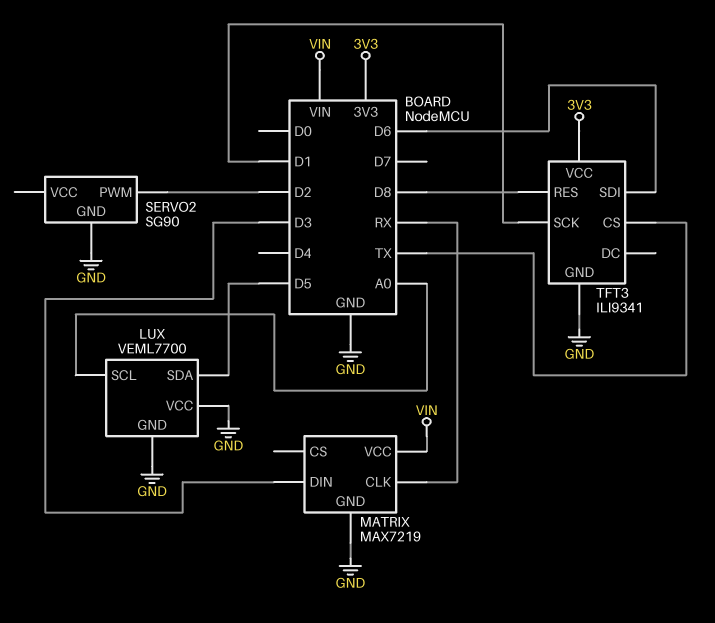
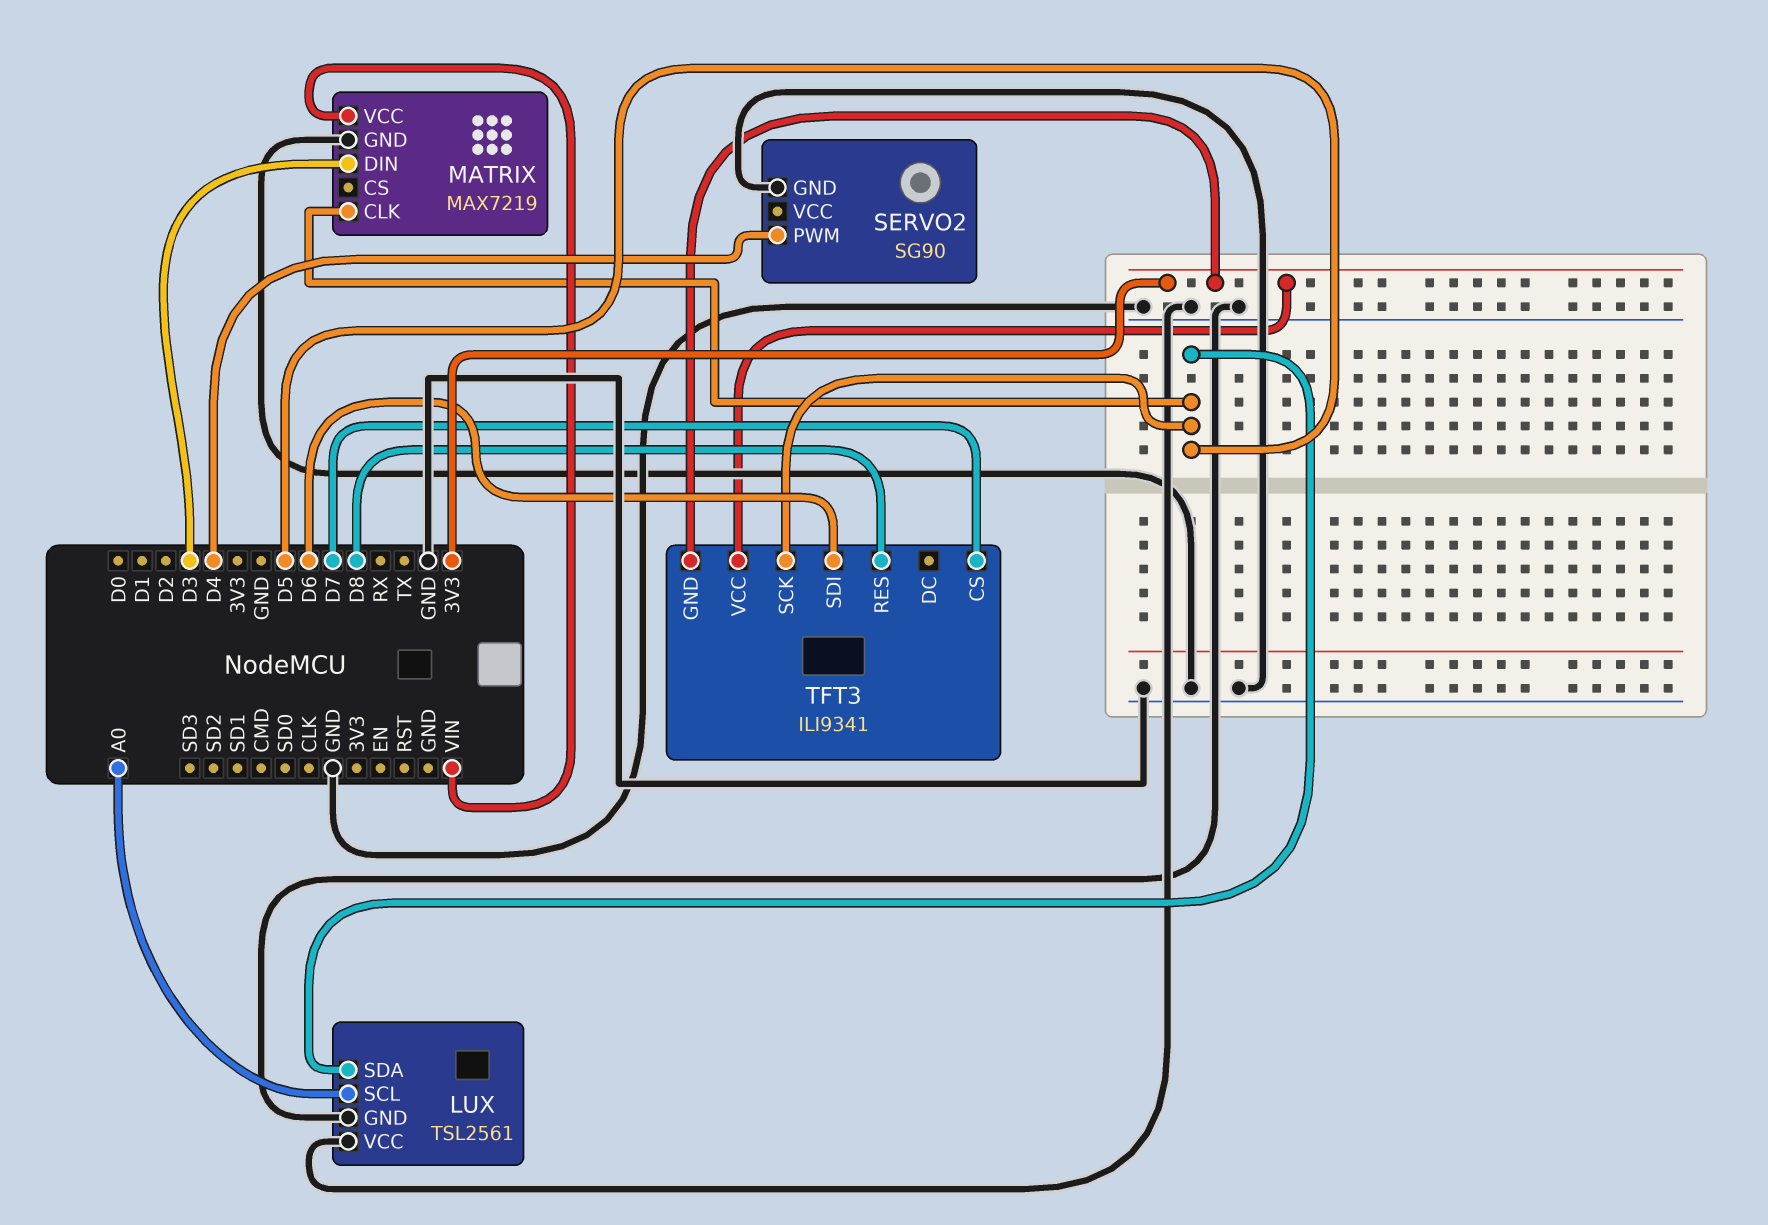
LUX: VEML7700 -> TSL2561
MATRIX pin CLK: RX -> D5
SERVO2 pin PWM: D2 -> D4
TFT3 pin CS: TX -> D7
TFT3 pin GND: GND -> 3V3
TFT3 pin SCK: D1 -> D5

